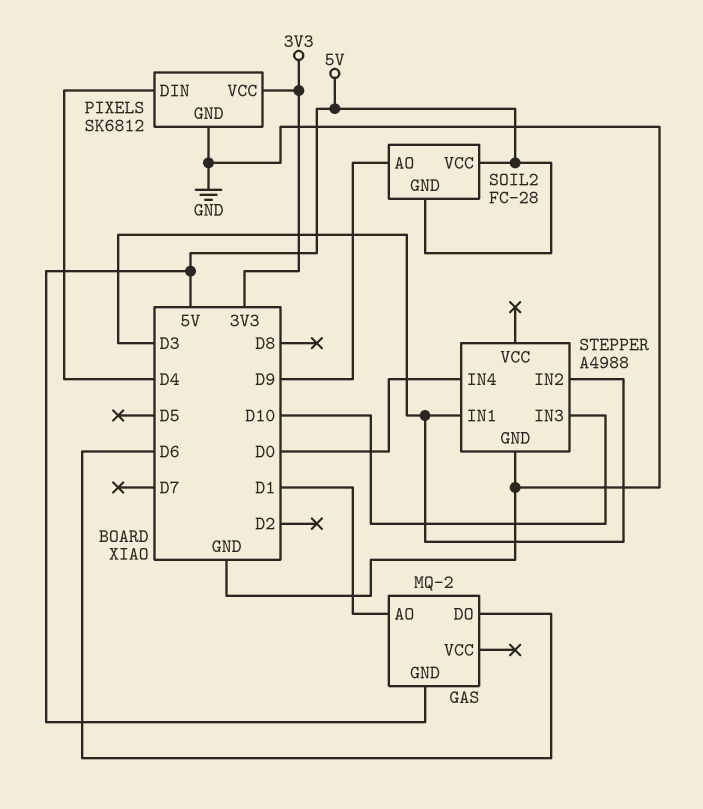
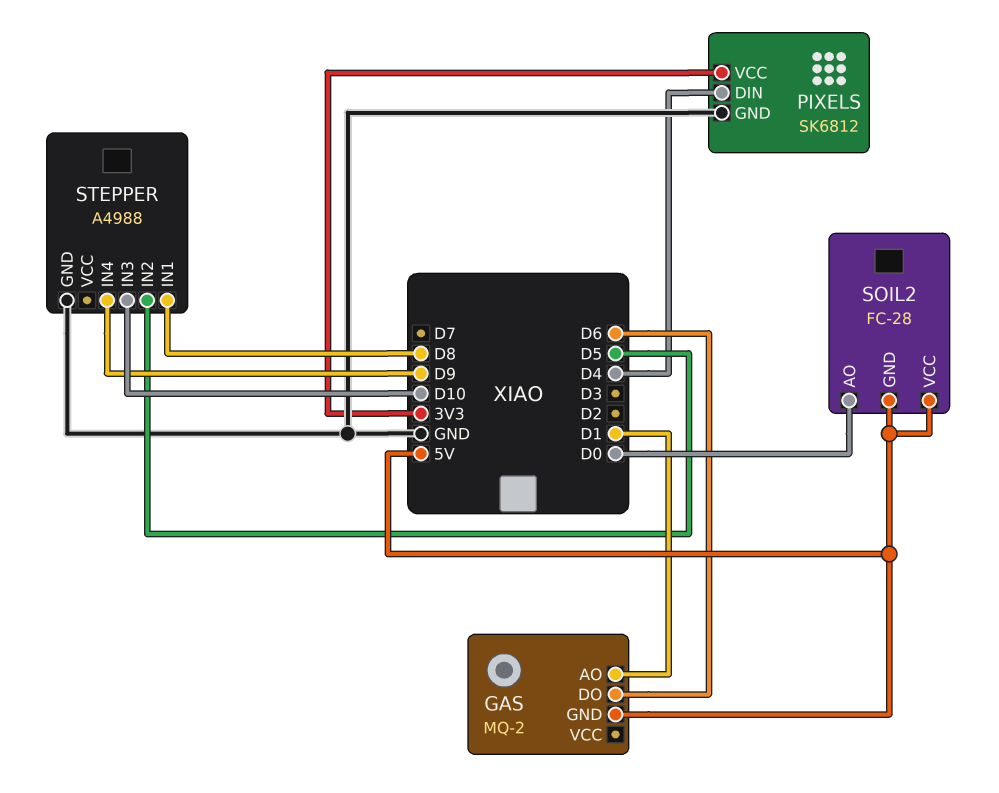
SOIL2 pin AO: D9 -> D0
STEPPER pin IN1: D3 -> D8
STEPPER pin IN2: D3 -> D5
STEPPER pin IN4: D0 -> D9

